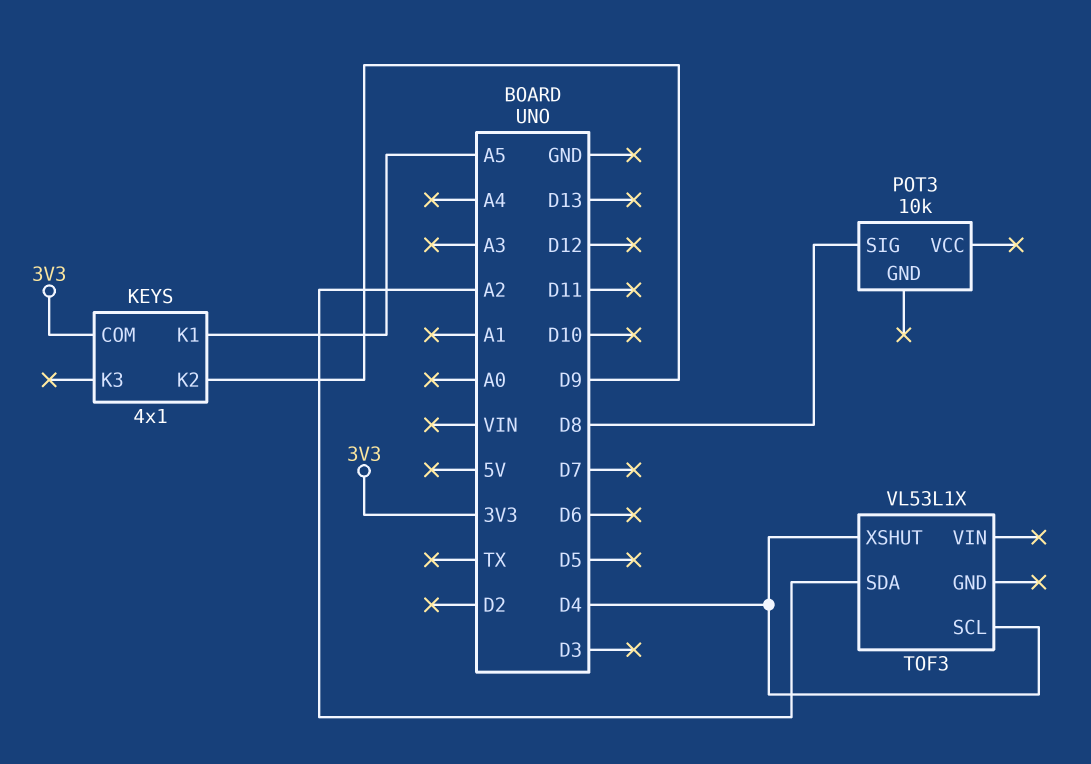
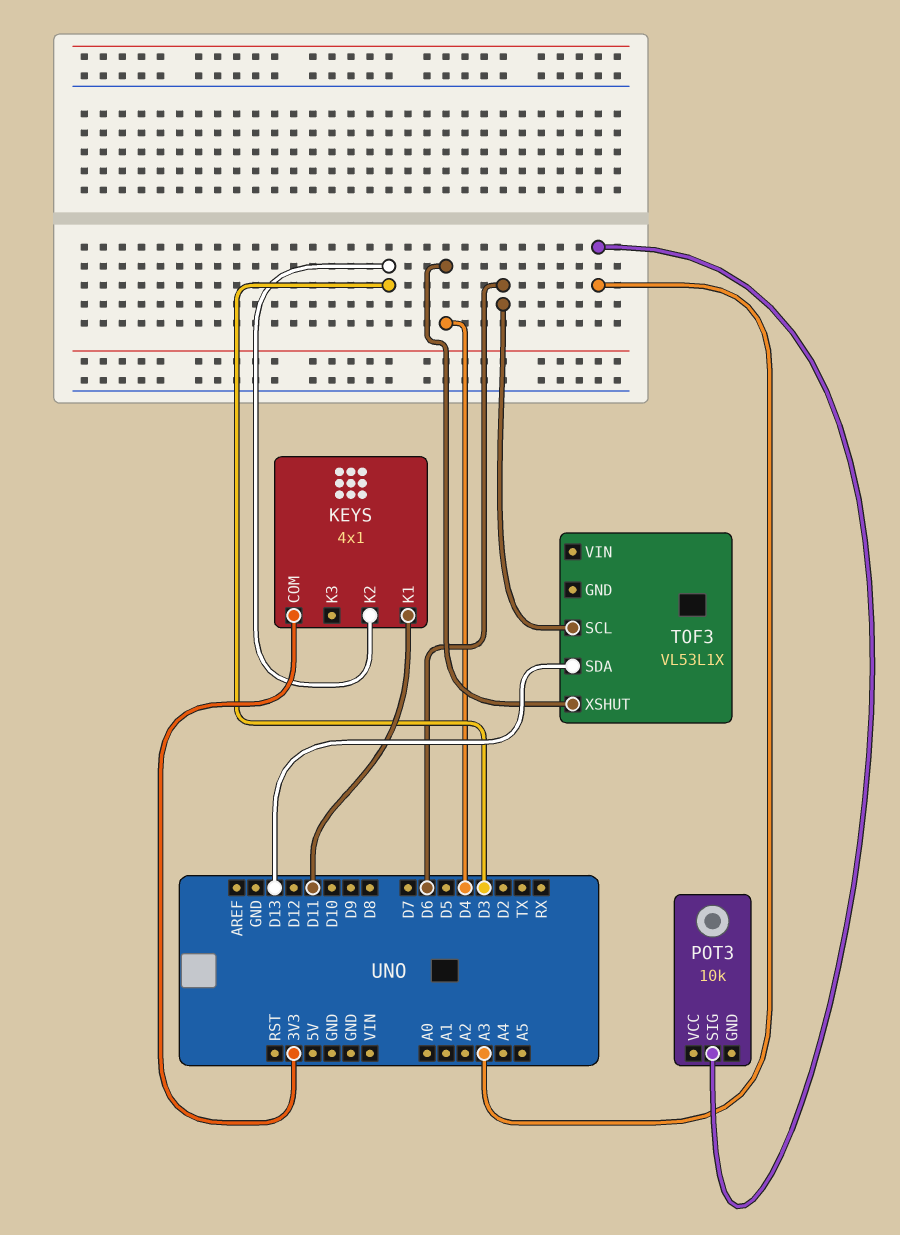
KEYS pin K1: A5 -> D11
KEYS pin K2: D9 -> D3
POT3 pin SIG: D8 -> A3
TOF3 pin SCL: D4 -> D6
TOF3 pin SDA: A2 -> D13

